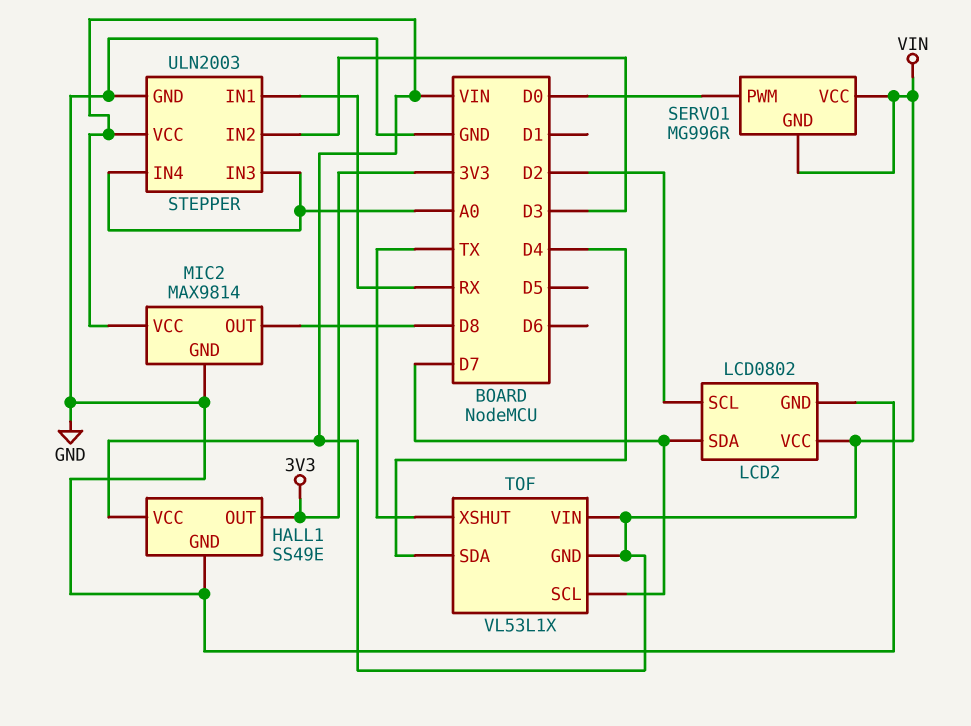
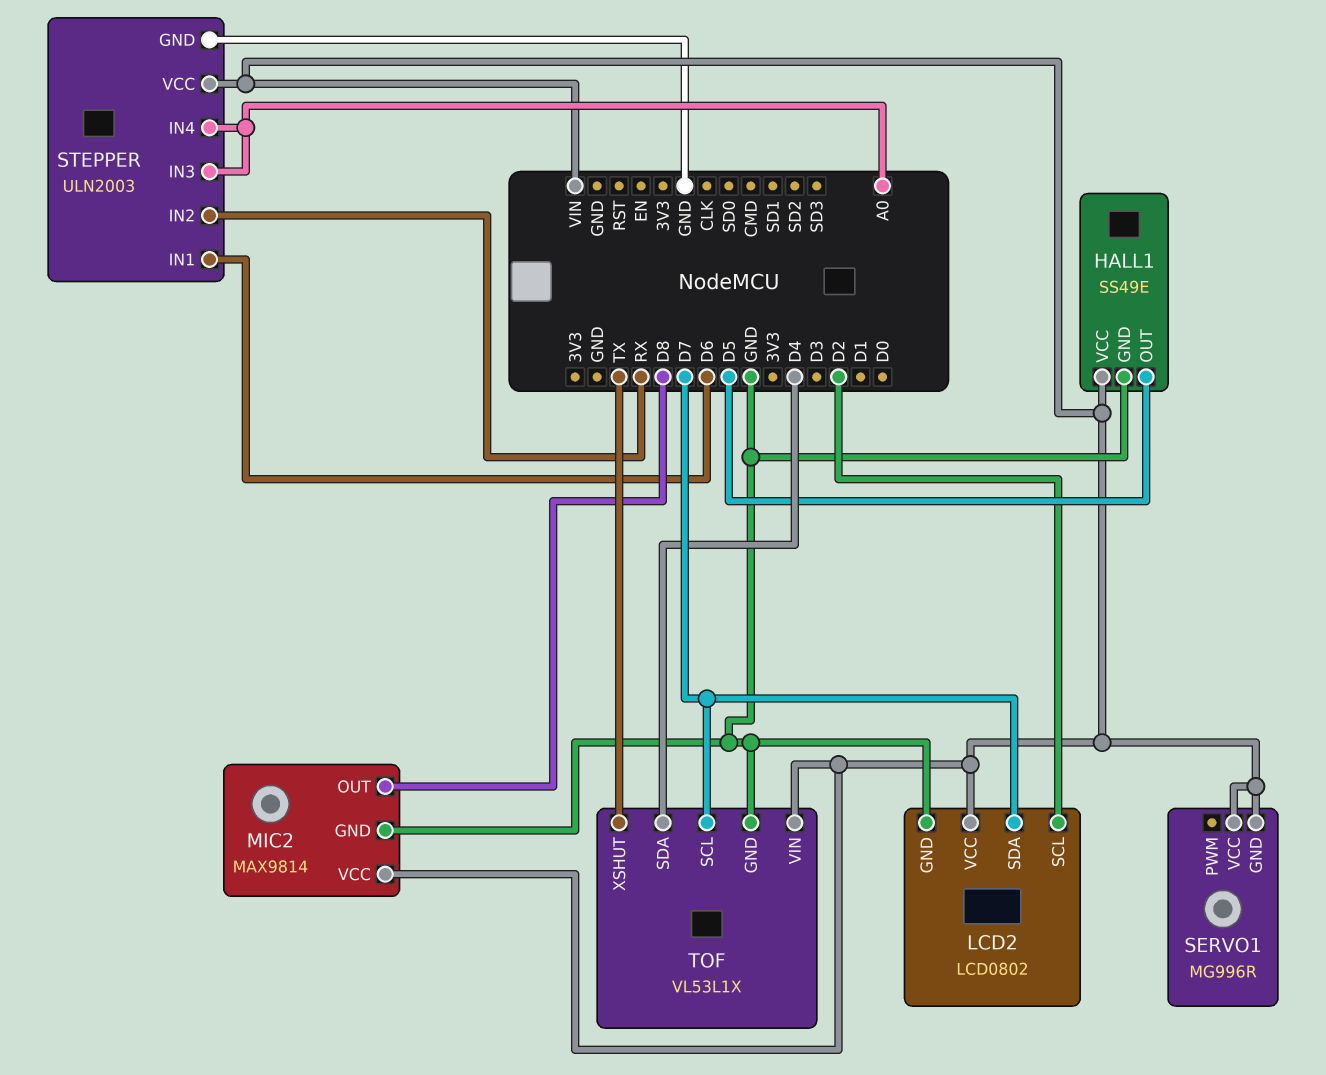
HALL1 pin OUT: 3V3 -> D5
SERVO1 pin PWM: D0 -> none
STEPPER pin IN1: RX -> D6
STEPPER pin IN2: D3 -> RX
TOF pin GND: VIN -> GND

